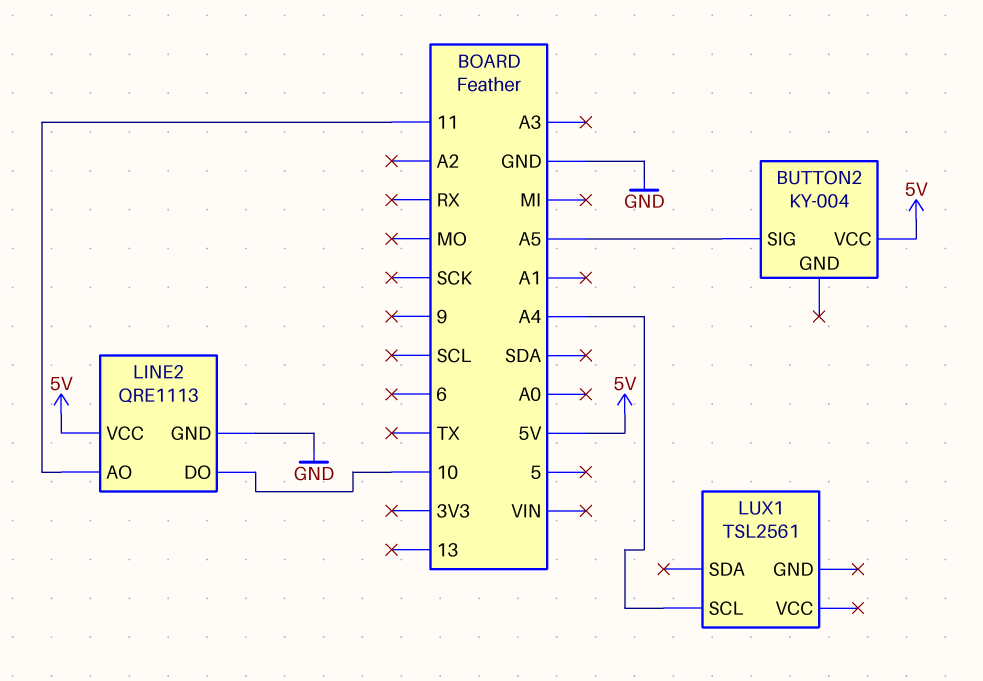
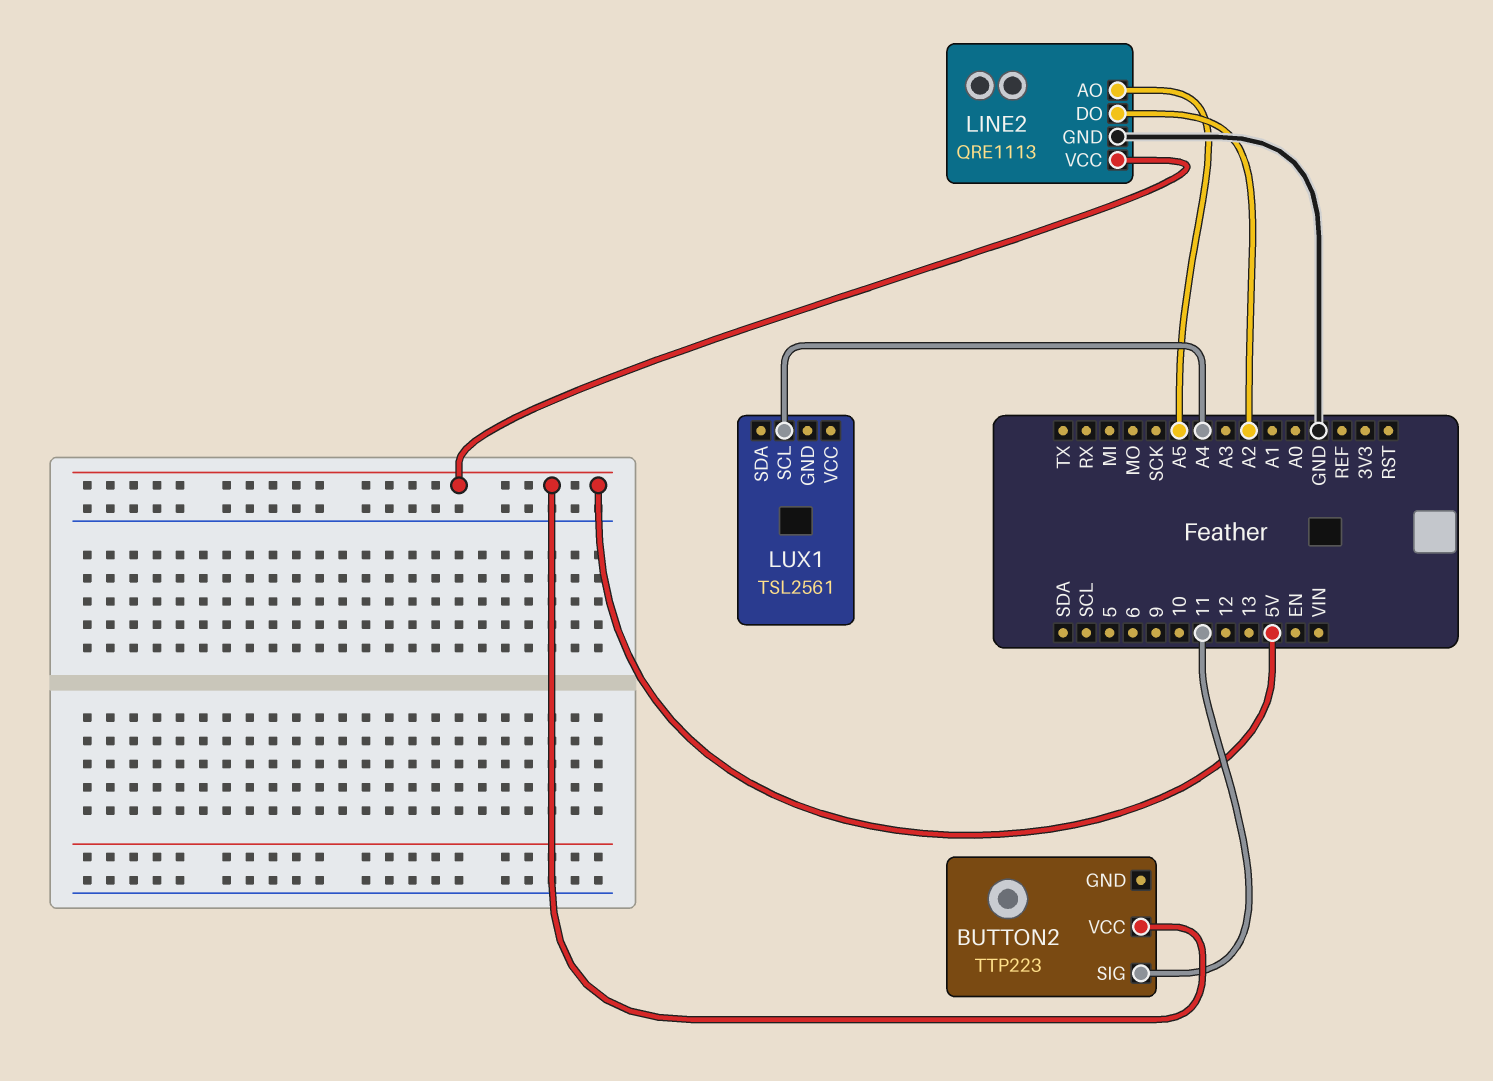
BUTTON2: KY-004 -> TTP223
BUTTON2 pin SIG: A5 -> 11
LINE2 pin AO: 11 -> A5
LINE2 pin DO: 10 -> A2

